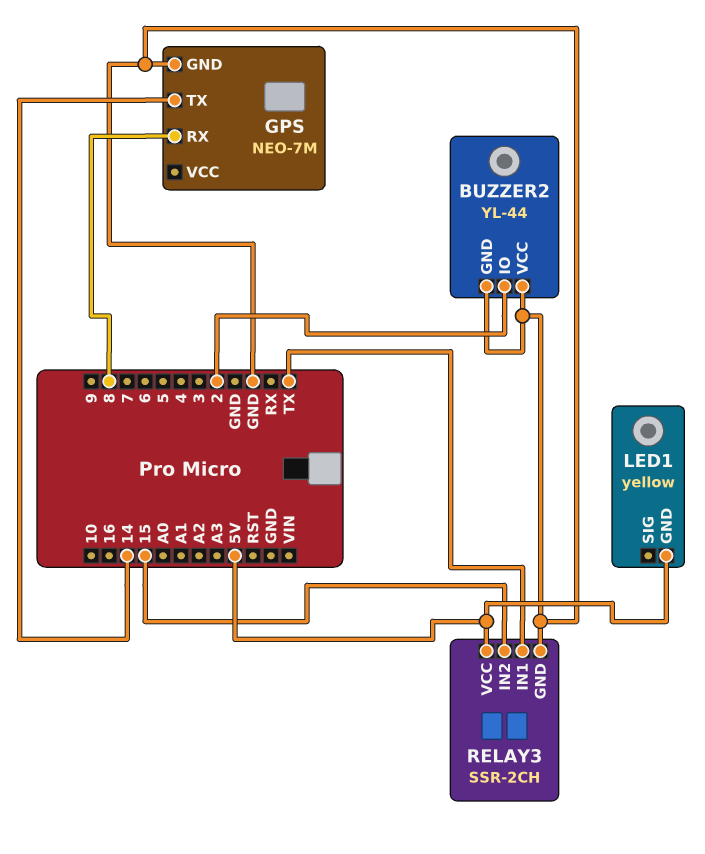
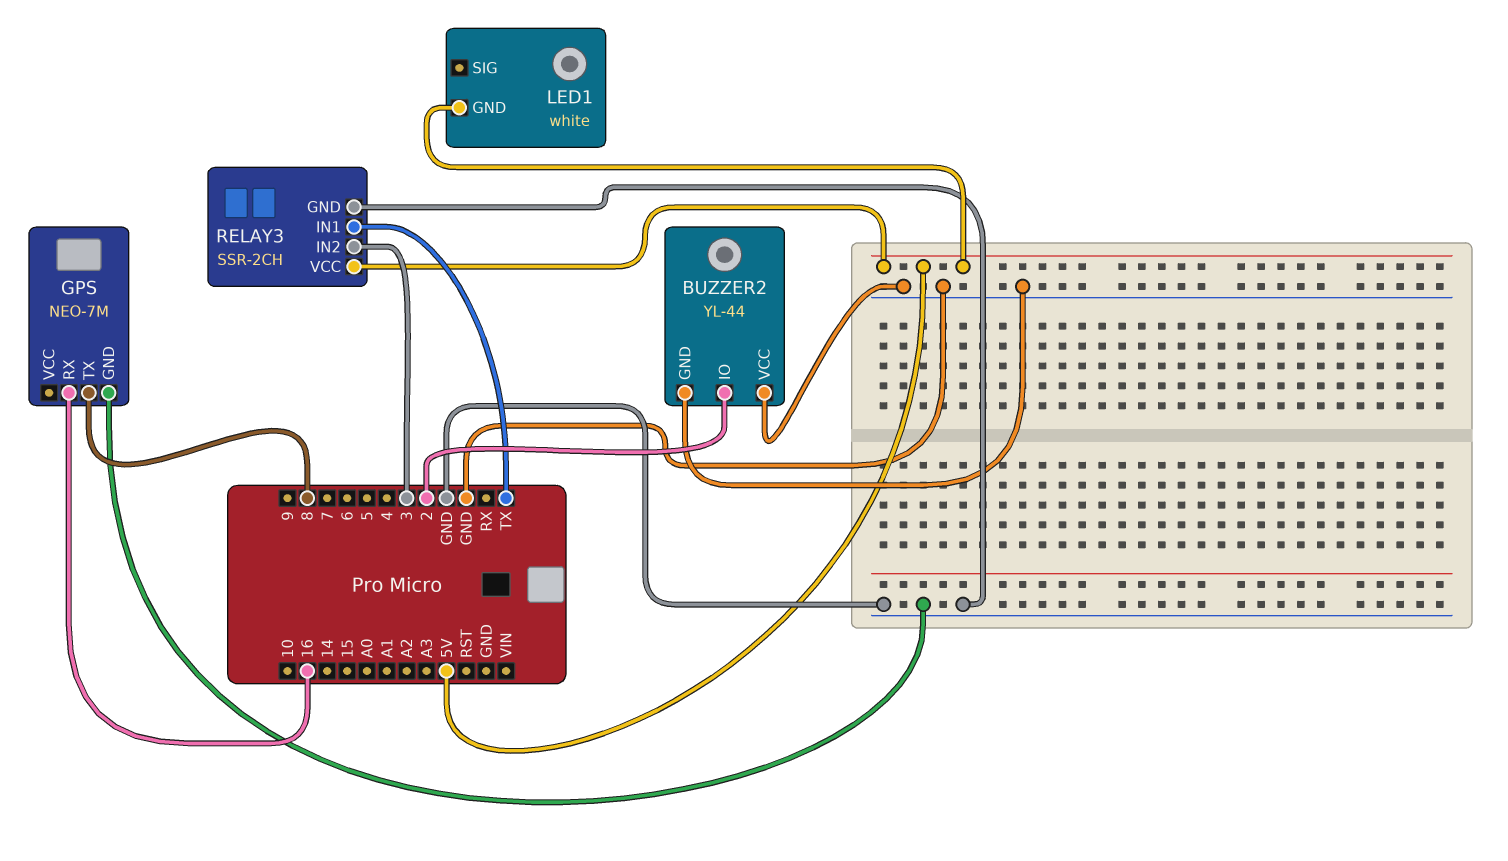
GPS pin RX: 8 -> 16
GPS pin TX: 14 -> 8
LED1: yellow -> white
RELAY3 pin IN2: 15 -> 3

